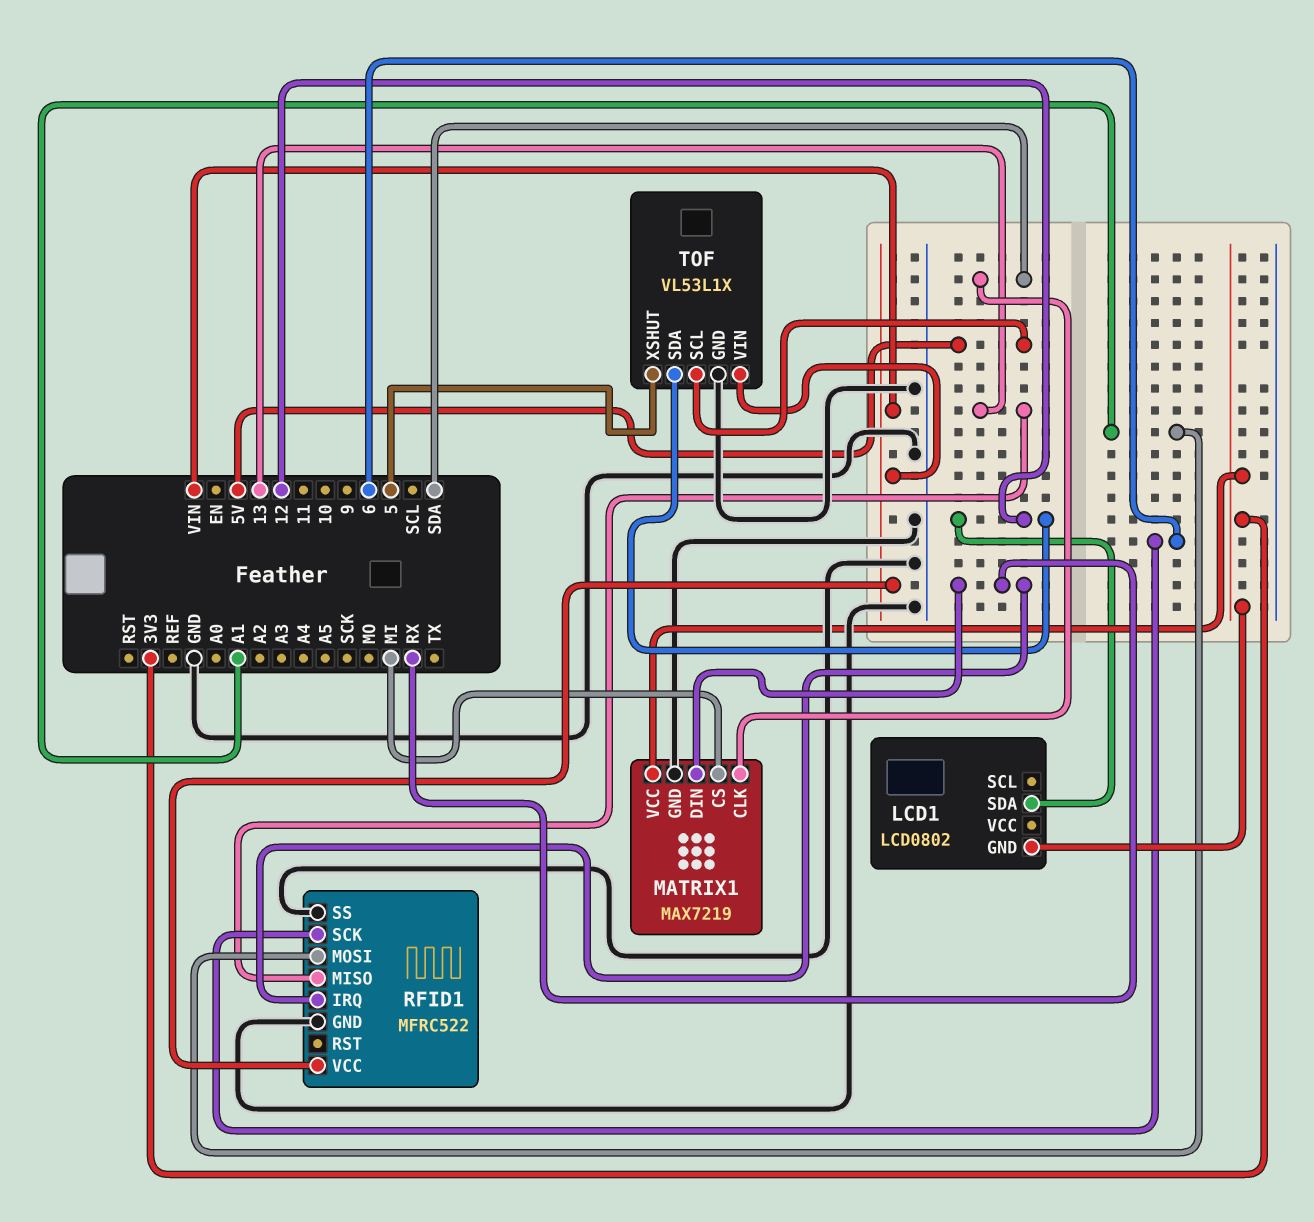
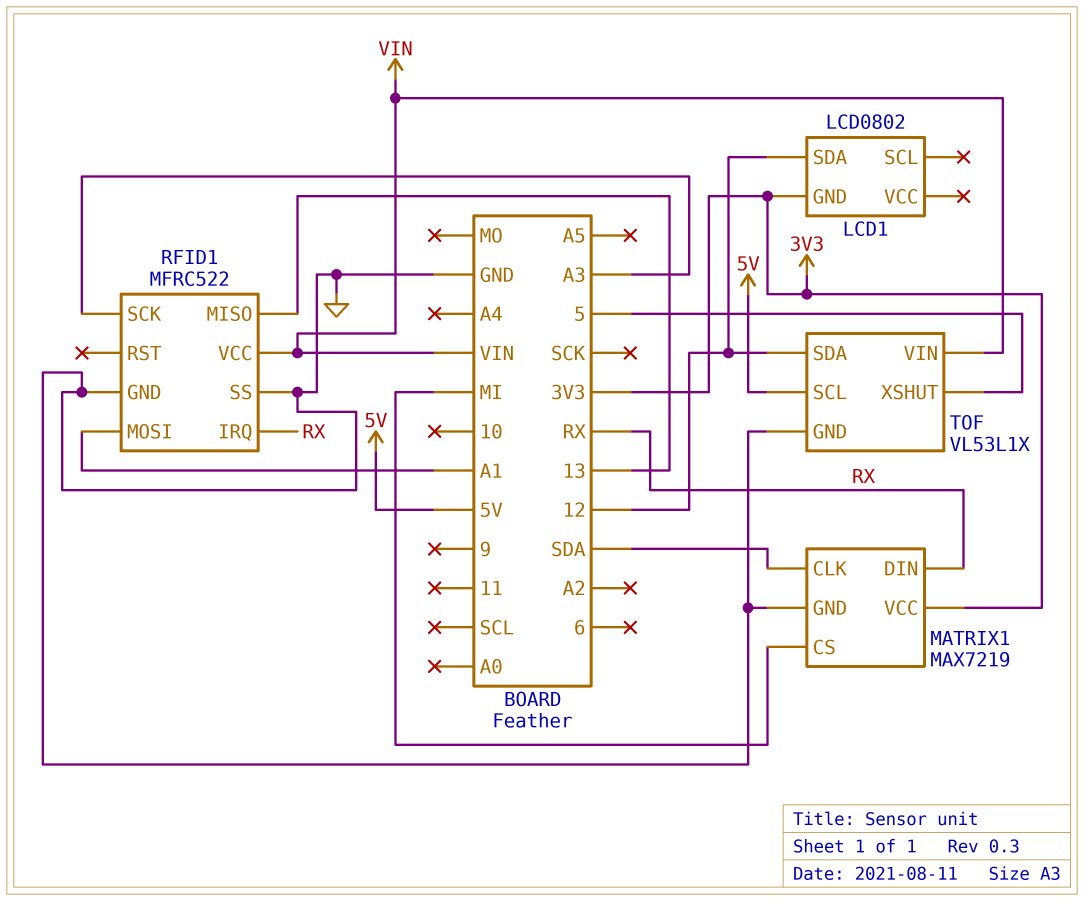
RFID1 pin SCK: 6 -> A3

